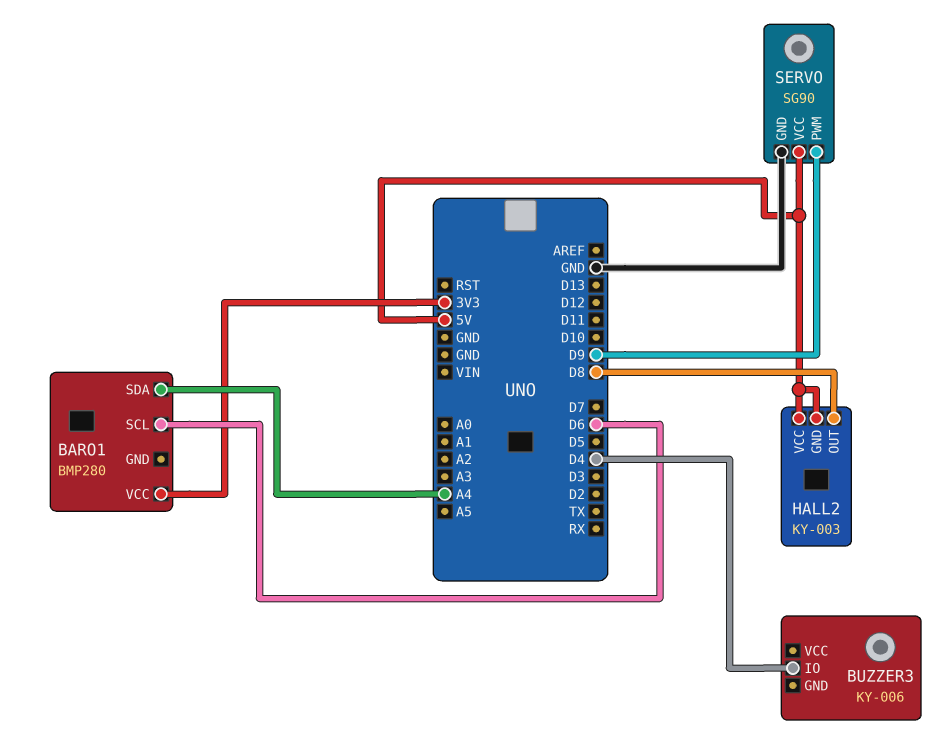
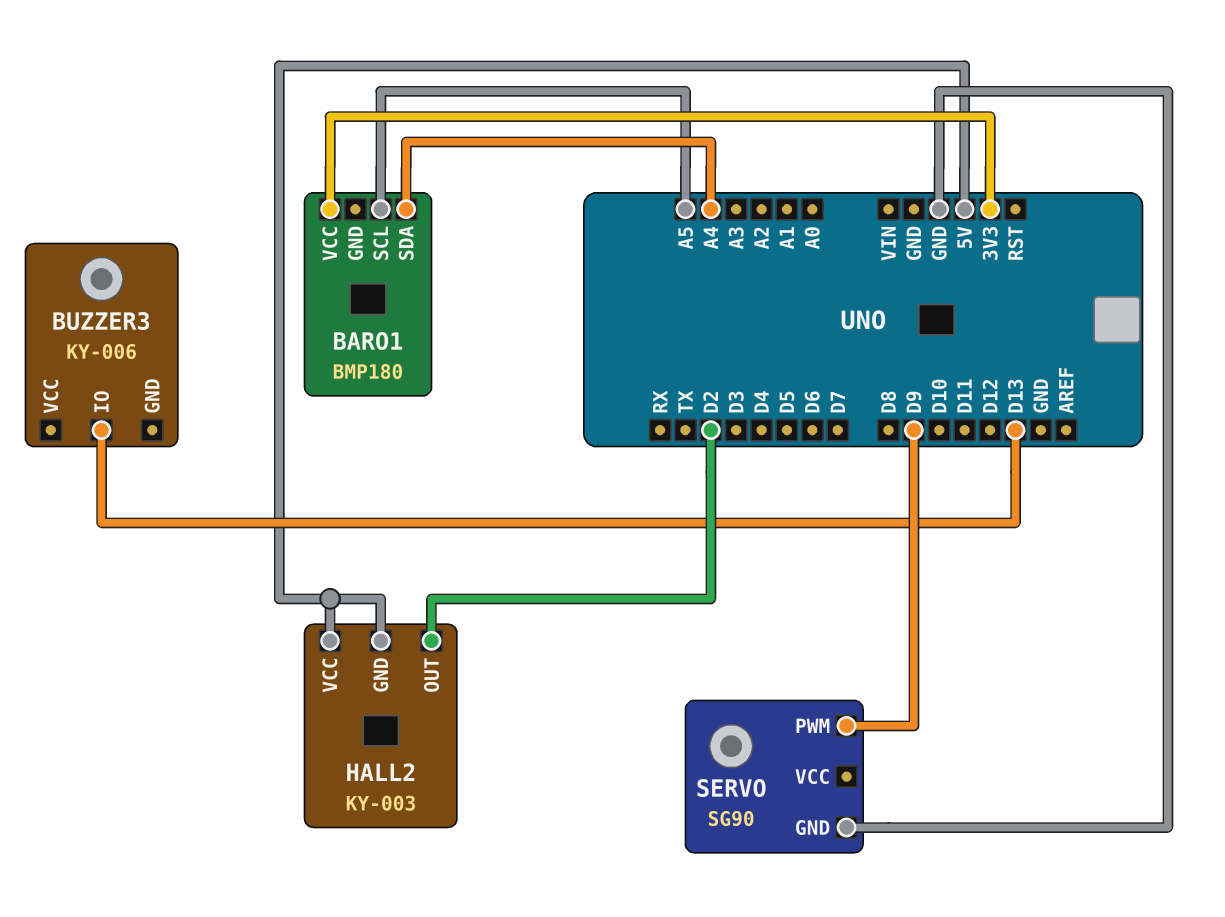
BARO1: BMP280 -> BMP180
BARO1 pin SCL: D6 -> A5
BUZZER3 pin IO: D4 -> D13
HALL2 pin OUT: D8 -> D2
SERVO pin VCC: 5V -> none

